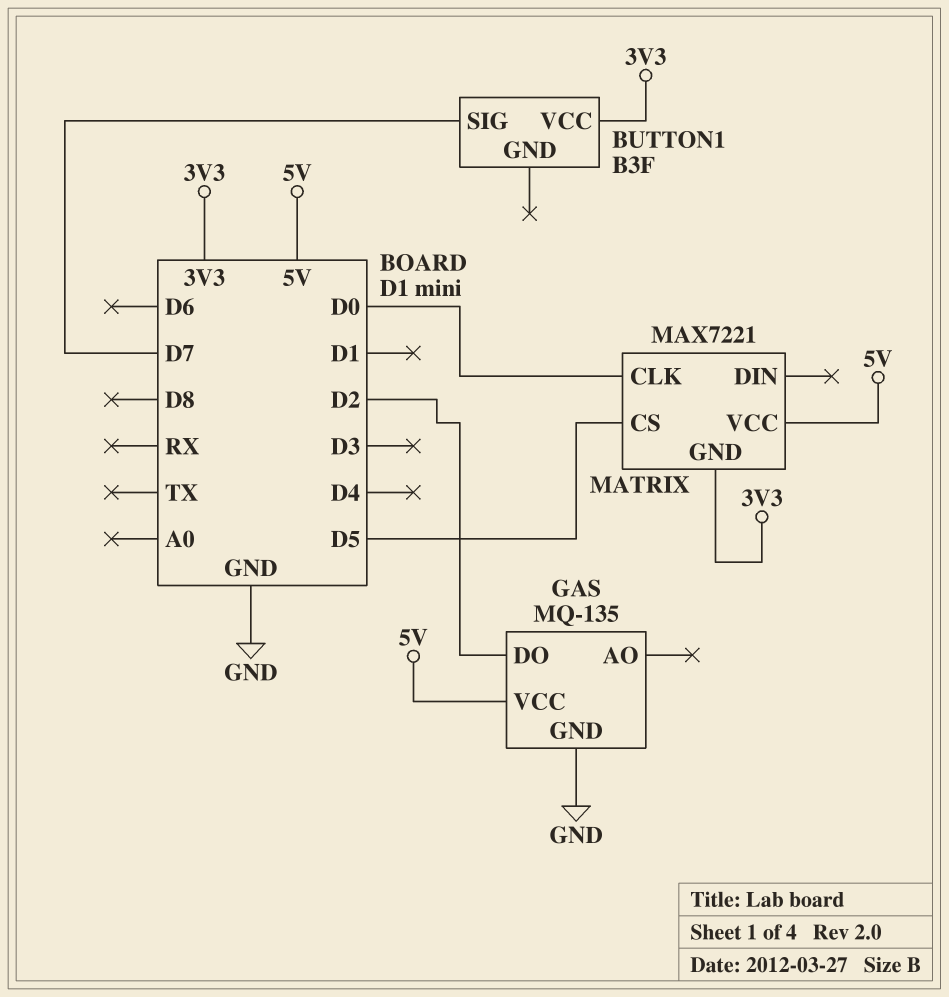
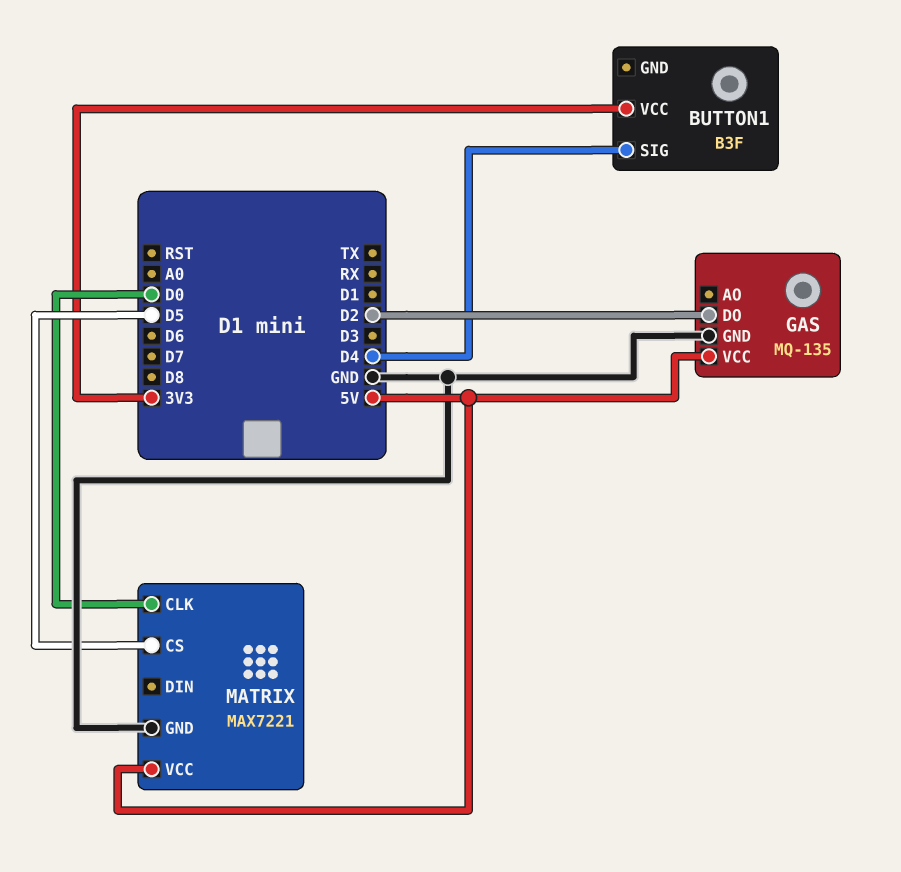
BUTTON1 pin SIG: D7 -> D4
MATRIX pin GND: 3V3 -> GND

